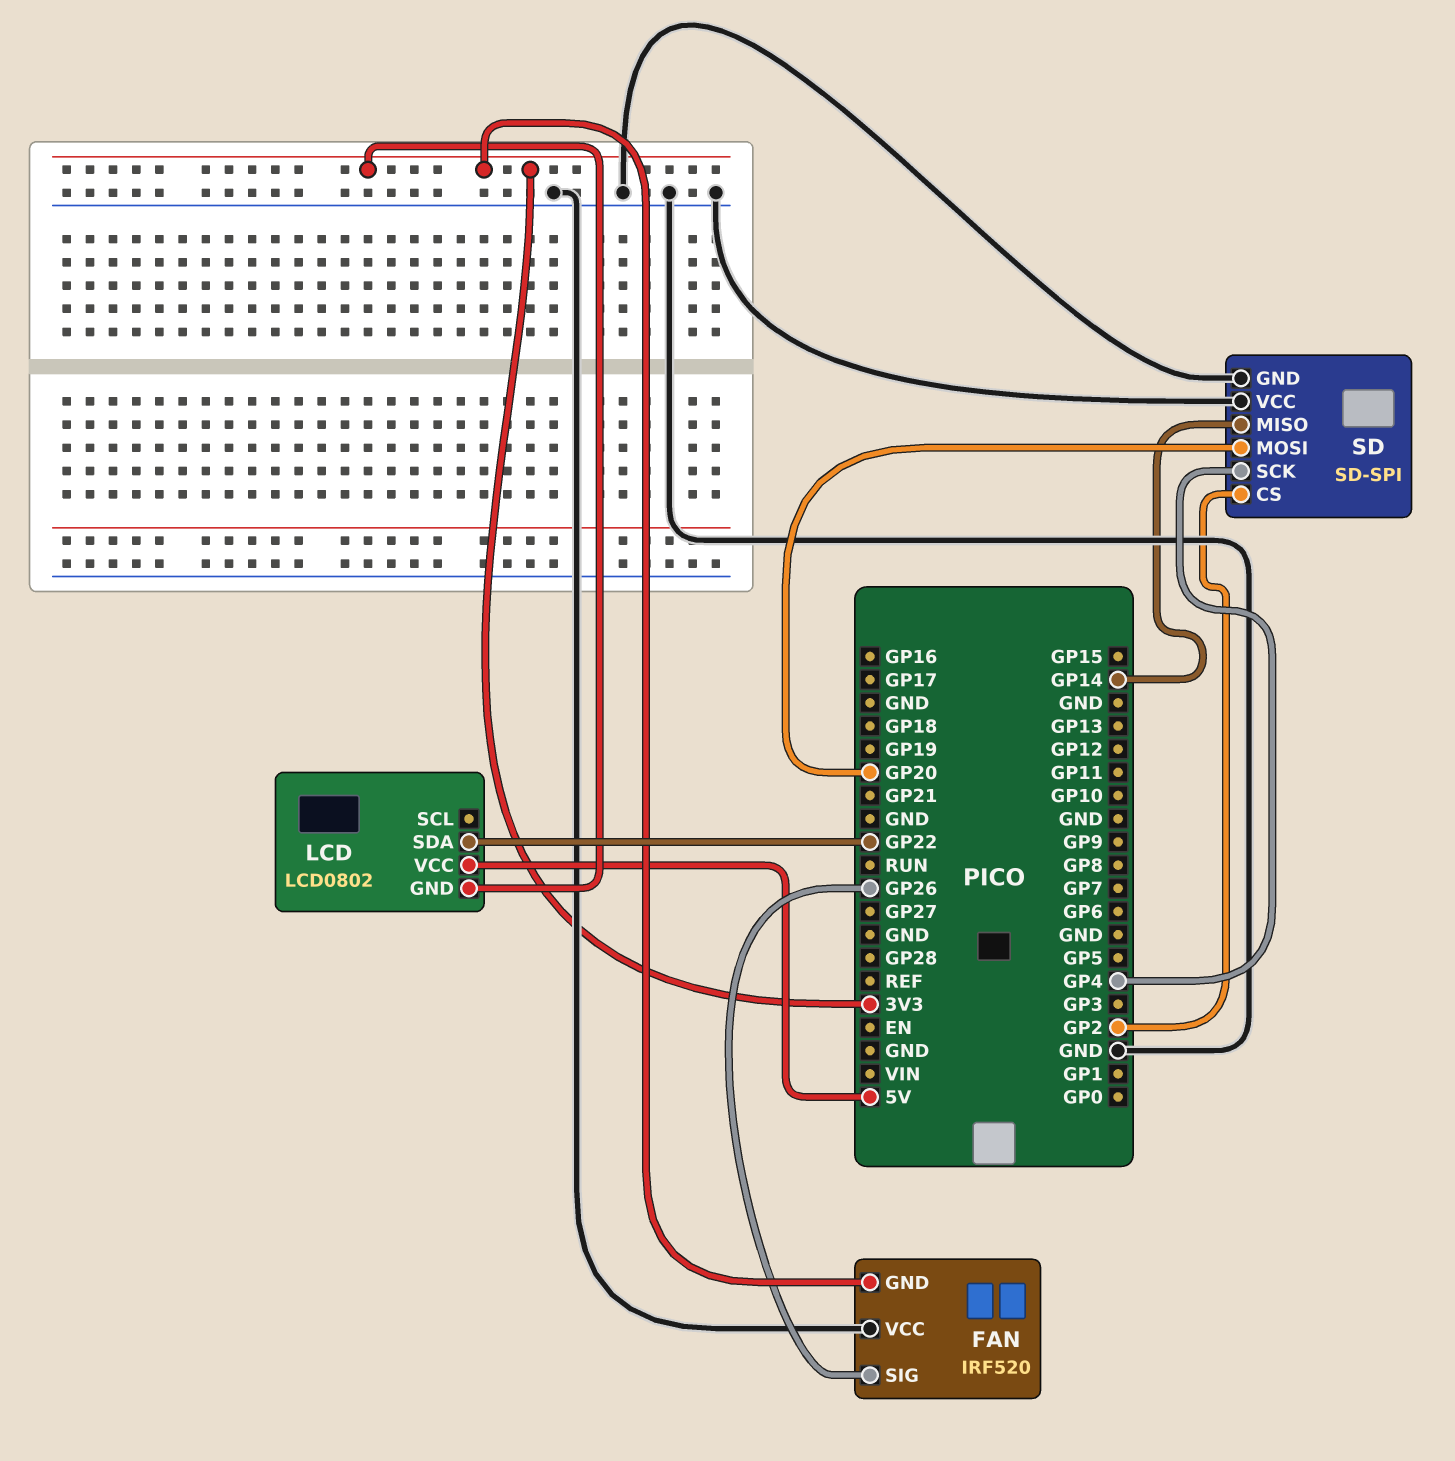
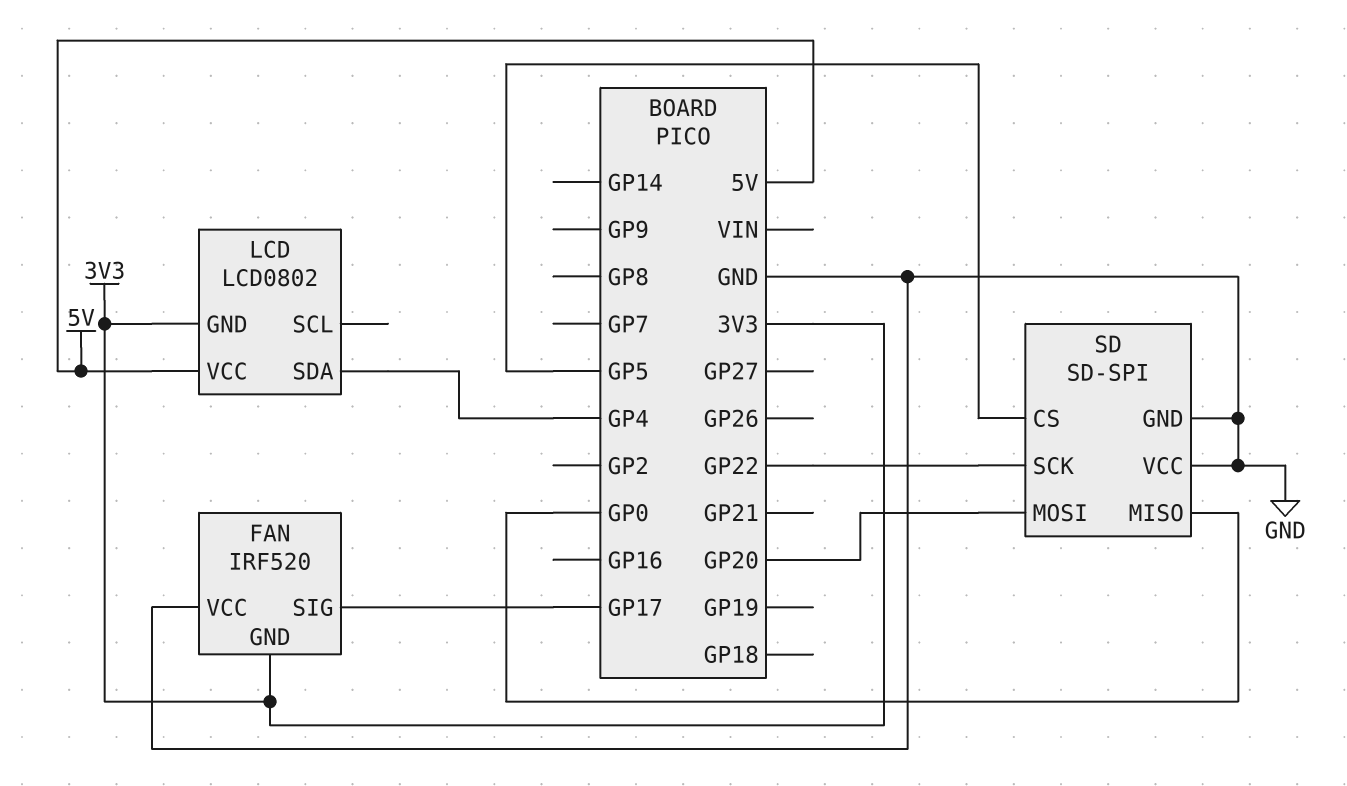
FAN pin SIG: GP26 -> GP17
LCD pin SDA: GP22 -> GP4
SD pin CS: GP2 -> GP5
SD pin MISO: GP14 -> GP0
SD pin SCK: GP4 -> GP22

